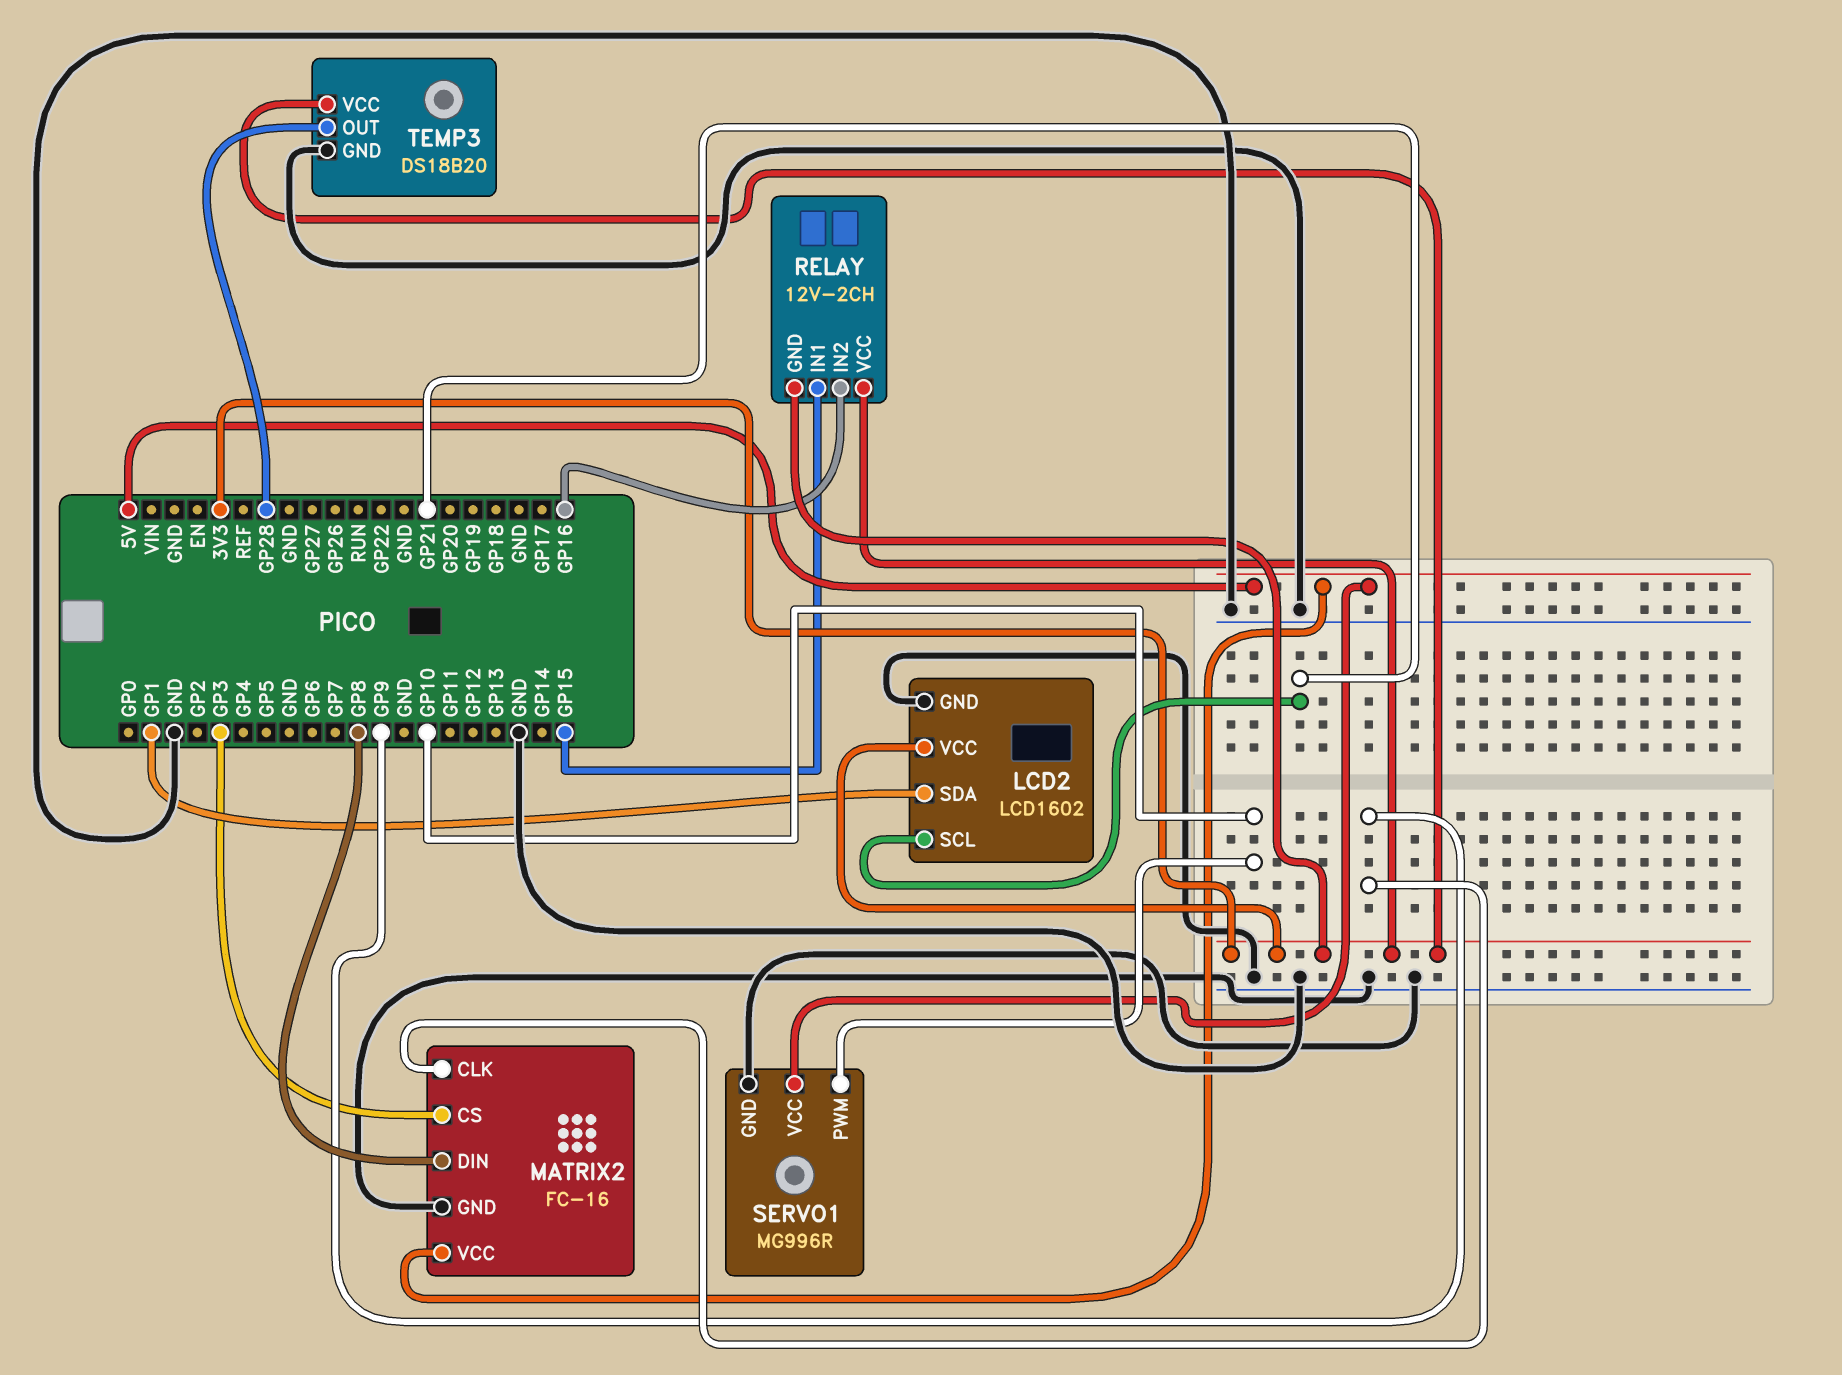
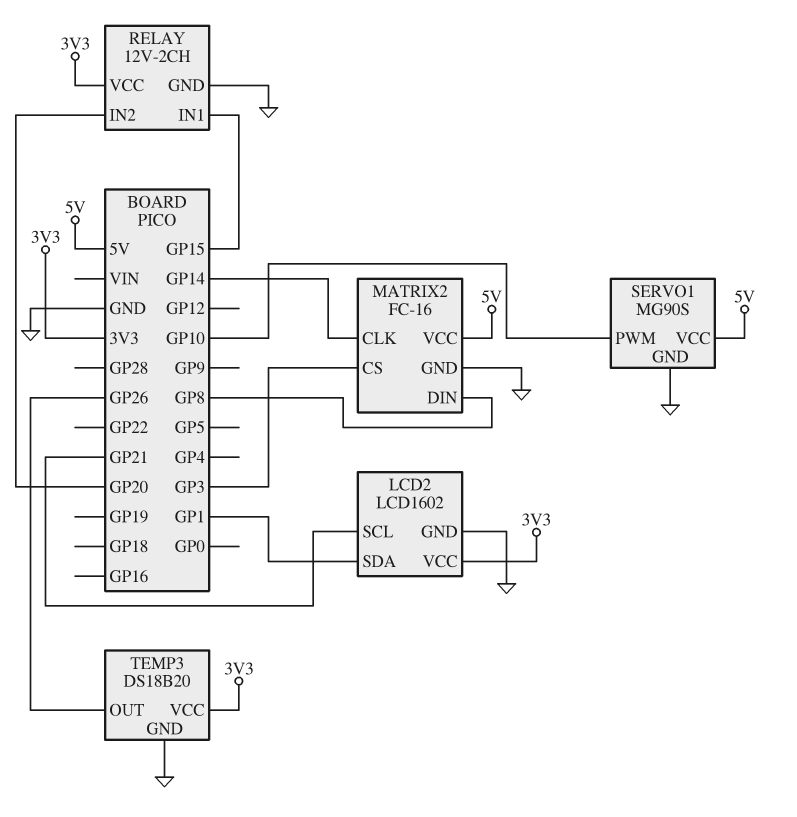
MATRIX2 pin CLK: GP9 -> GP14
RELAY pin GND: 3V3 -> GND
RELAY pin IN2: GP16 -> GP20
SERVO1: MG996R -> MG90S
TEMP3 pin OUT: GP28 -> GP26

